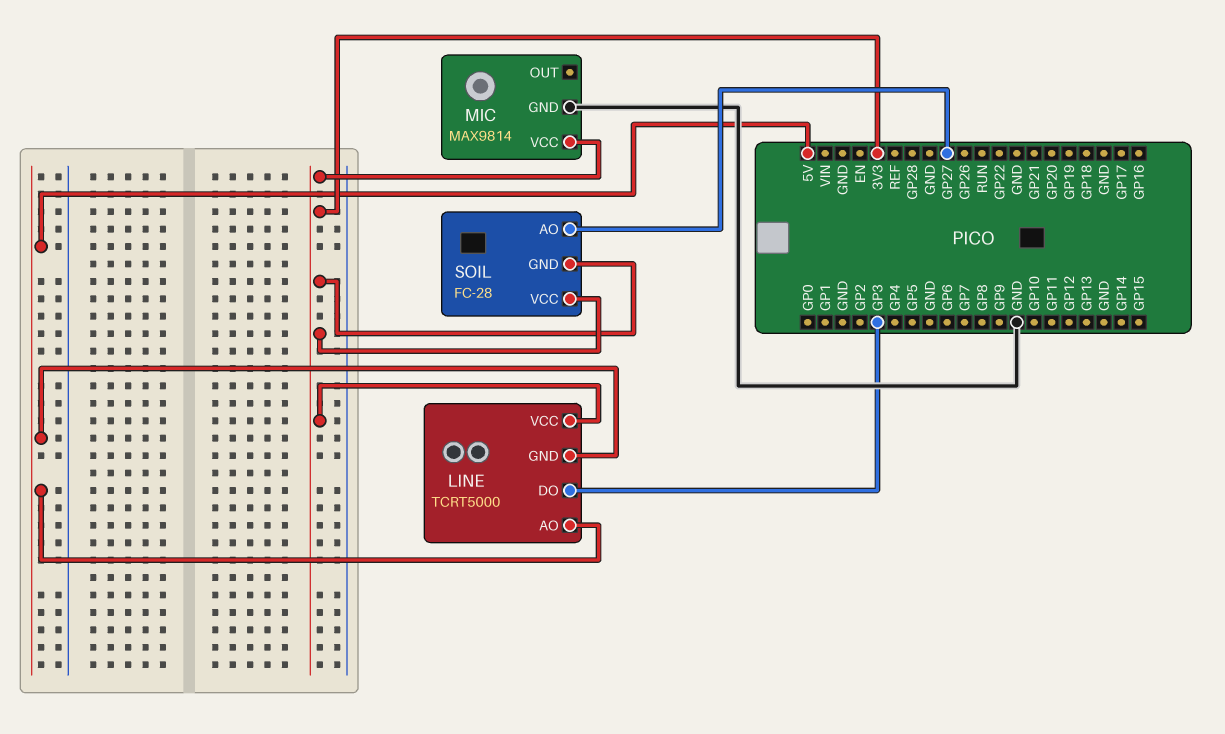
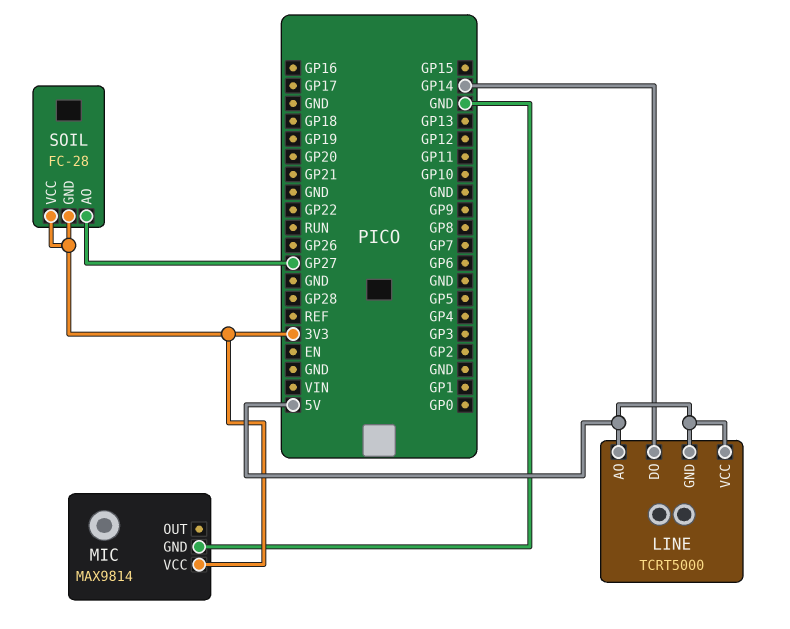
LINE pin DO: GP3 -> GP14
LINE pin VCC: 3V3 -> 5V

